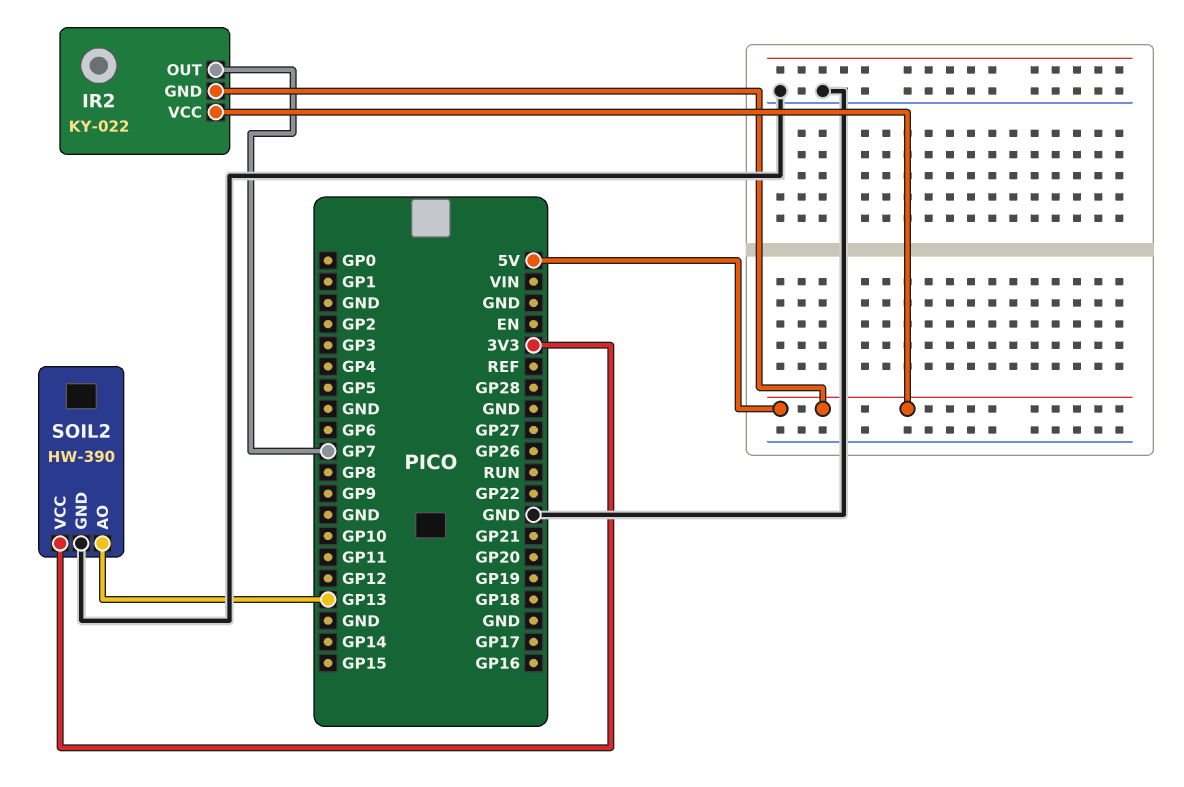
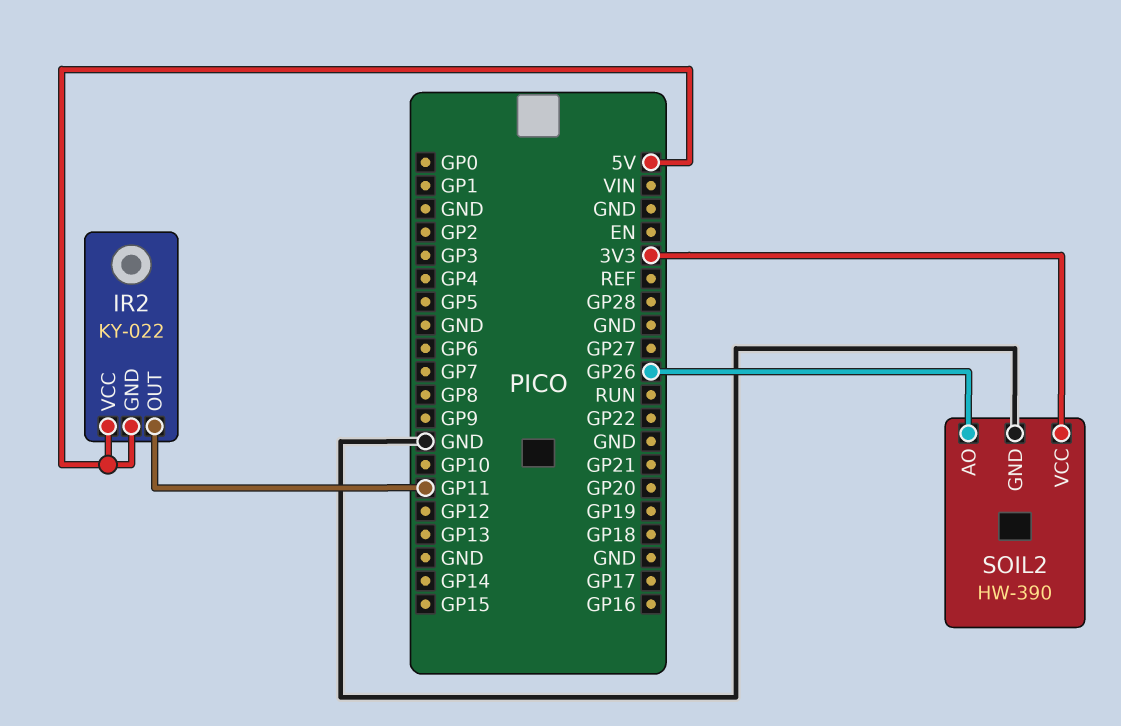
IR2 pin OUT: GP7 -> GP11
SOIL2 pin AO: GP13 -> GP26

